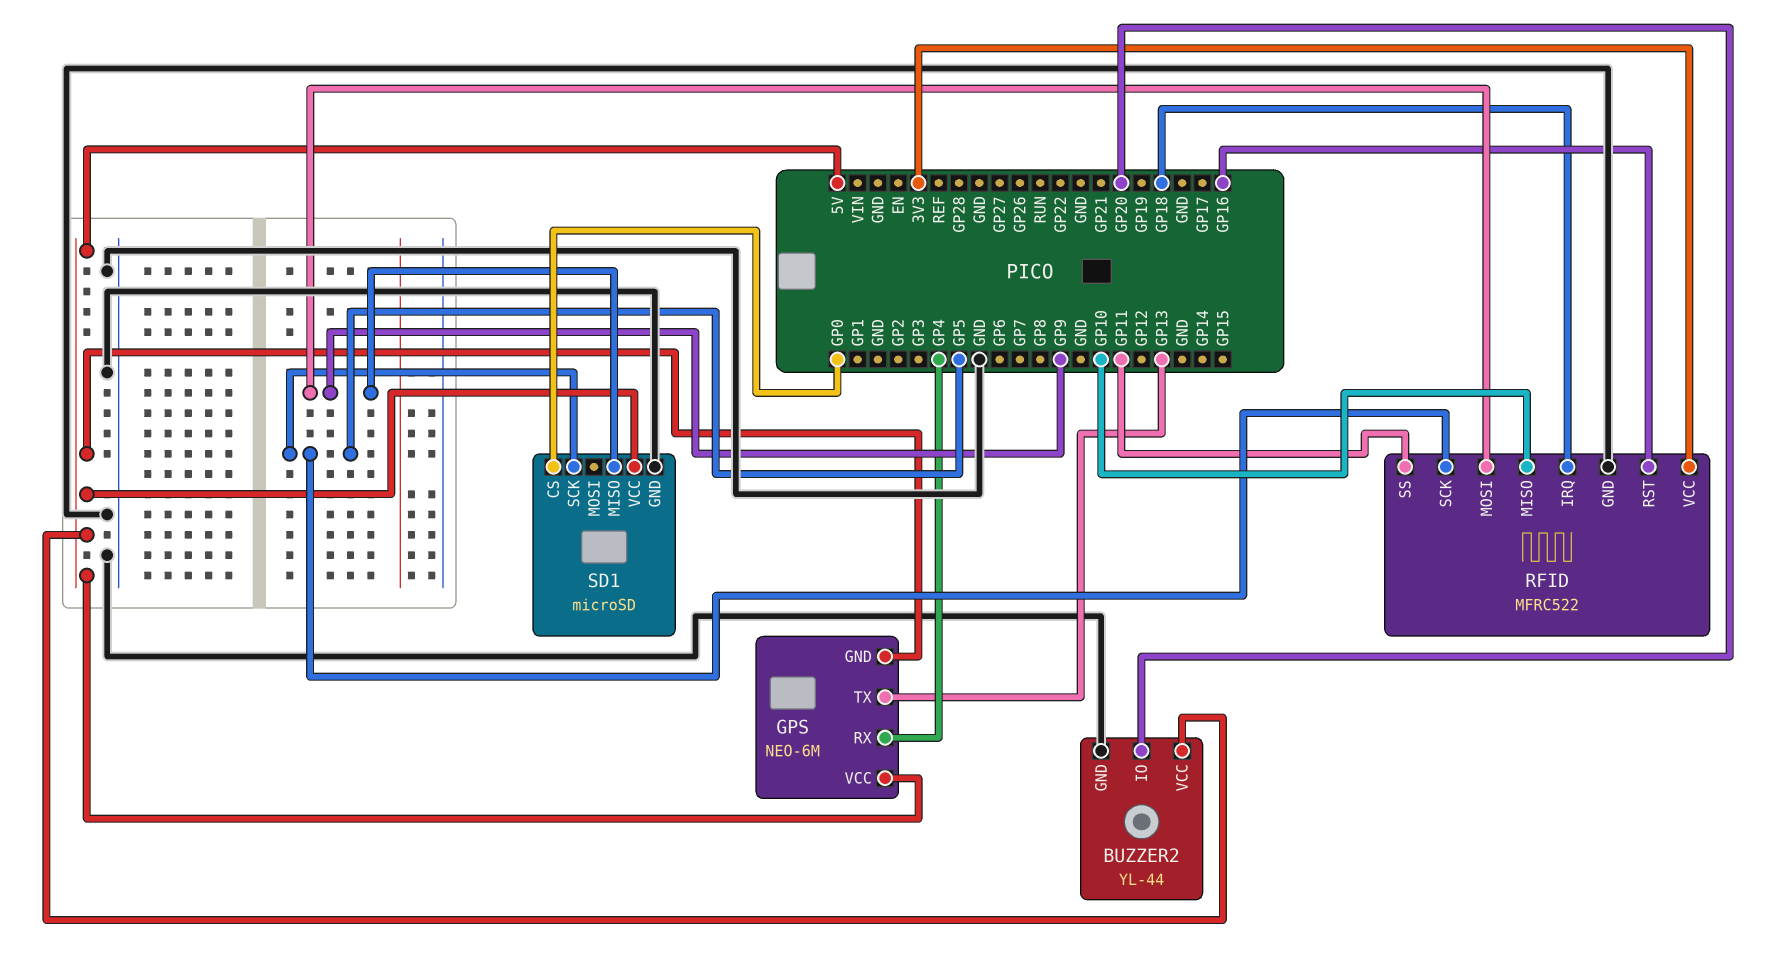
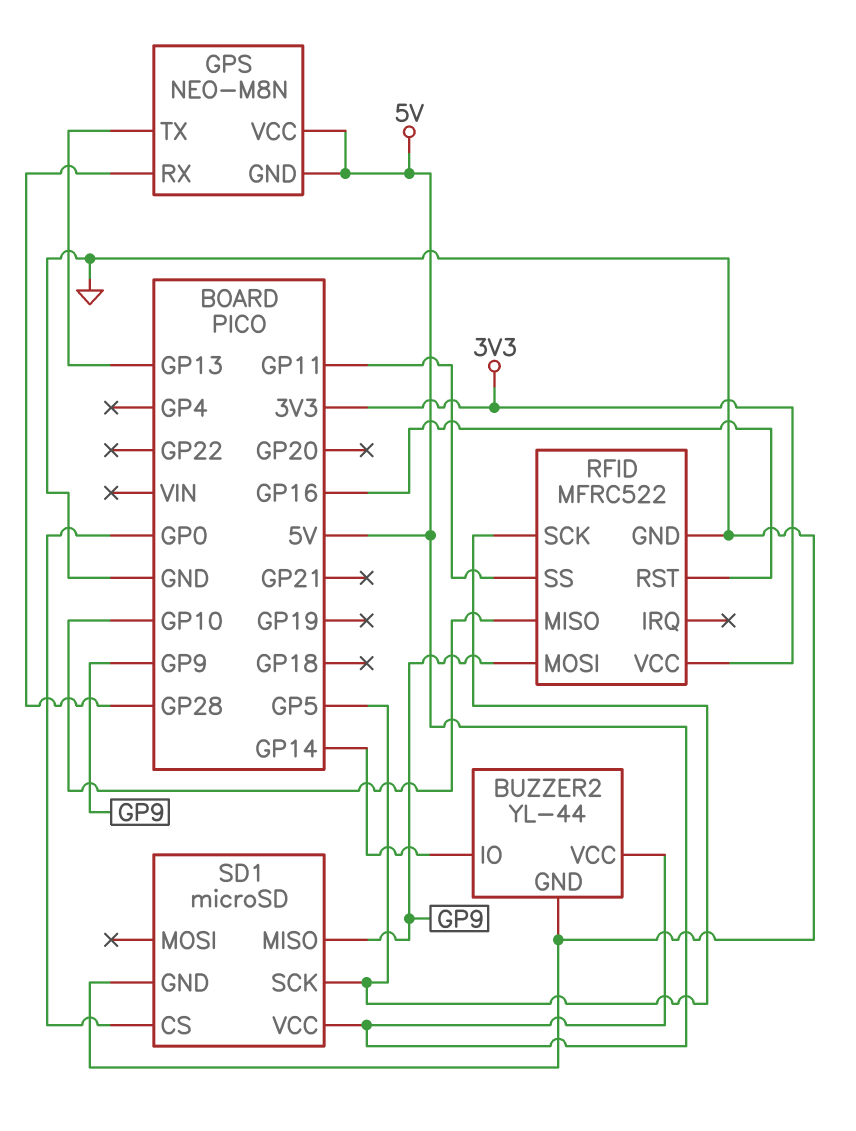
BUZZER2 pin IO: GP20 -> GP14
GPS: NEO-6M -> NEO-M8N
GPS pin RX: GP4 -> GP28
RFID pin IRQ: GP18 -> none

